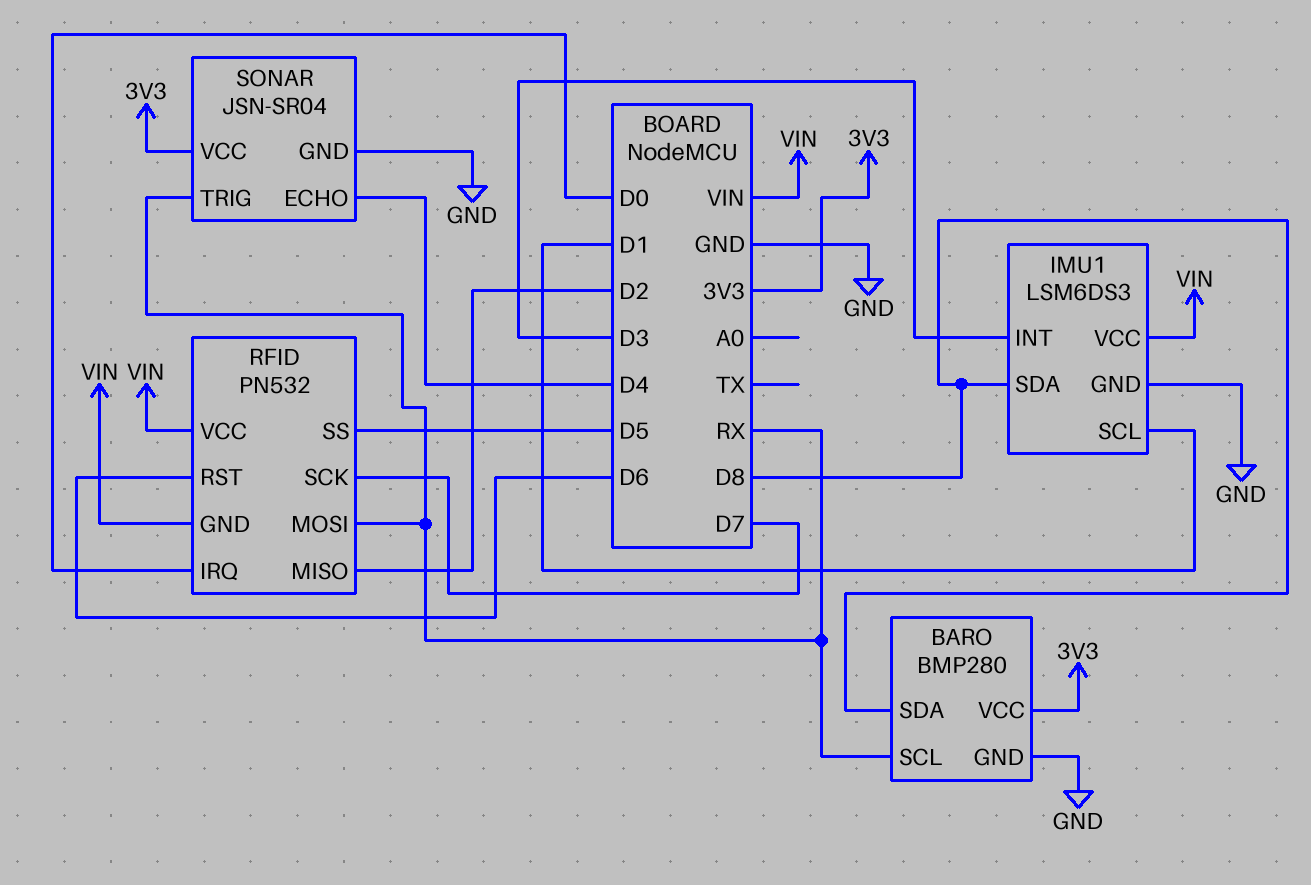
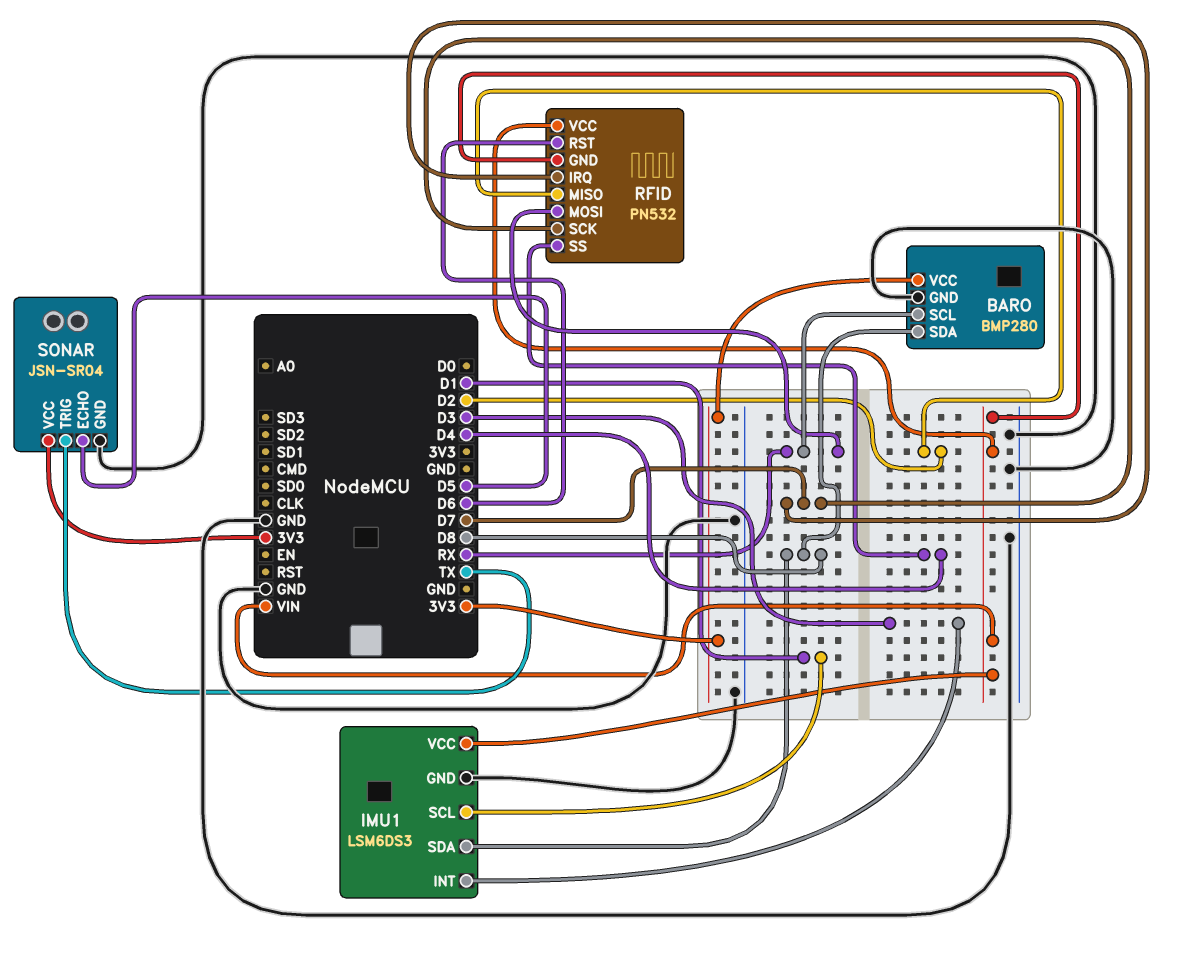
RFID pin IRQ: D0 -> D7
RFID pin SS: D5 -> D4
SONAR pin ECHO: D4 -> D5
SONAR pin TRIG: RX -> TX

